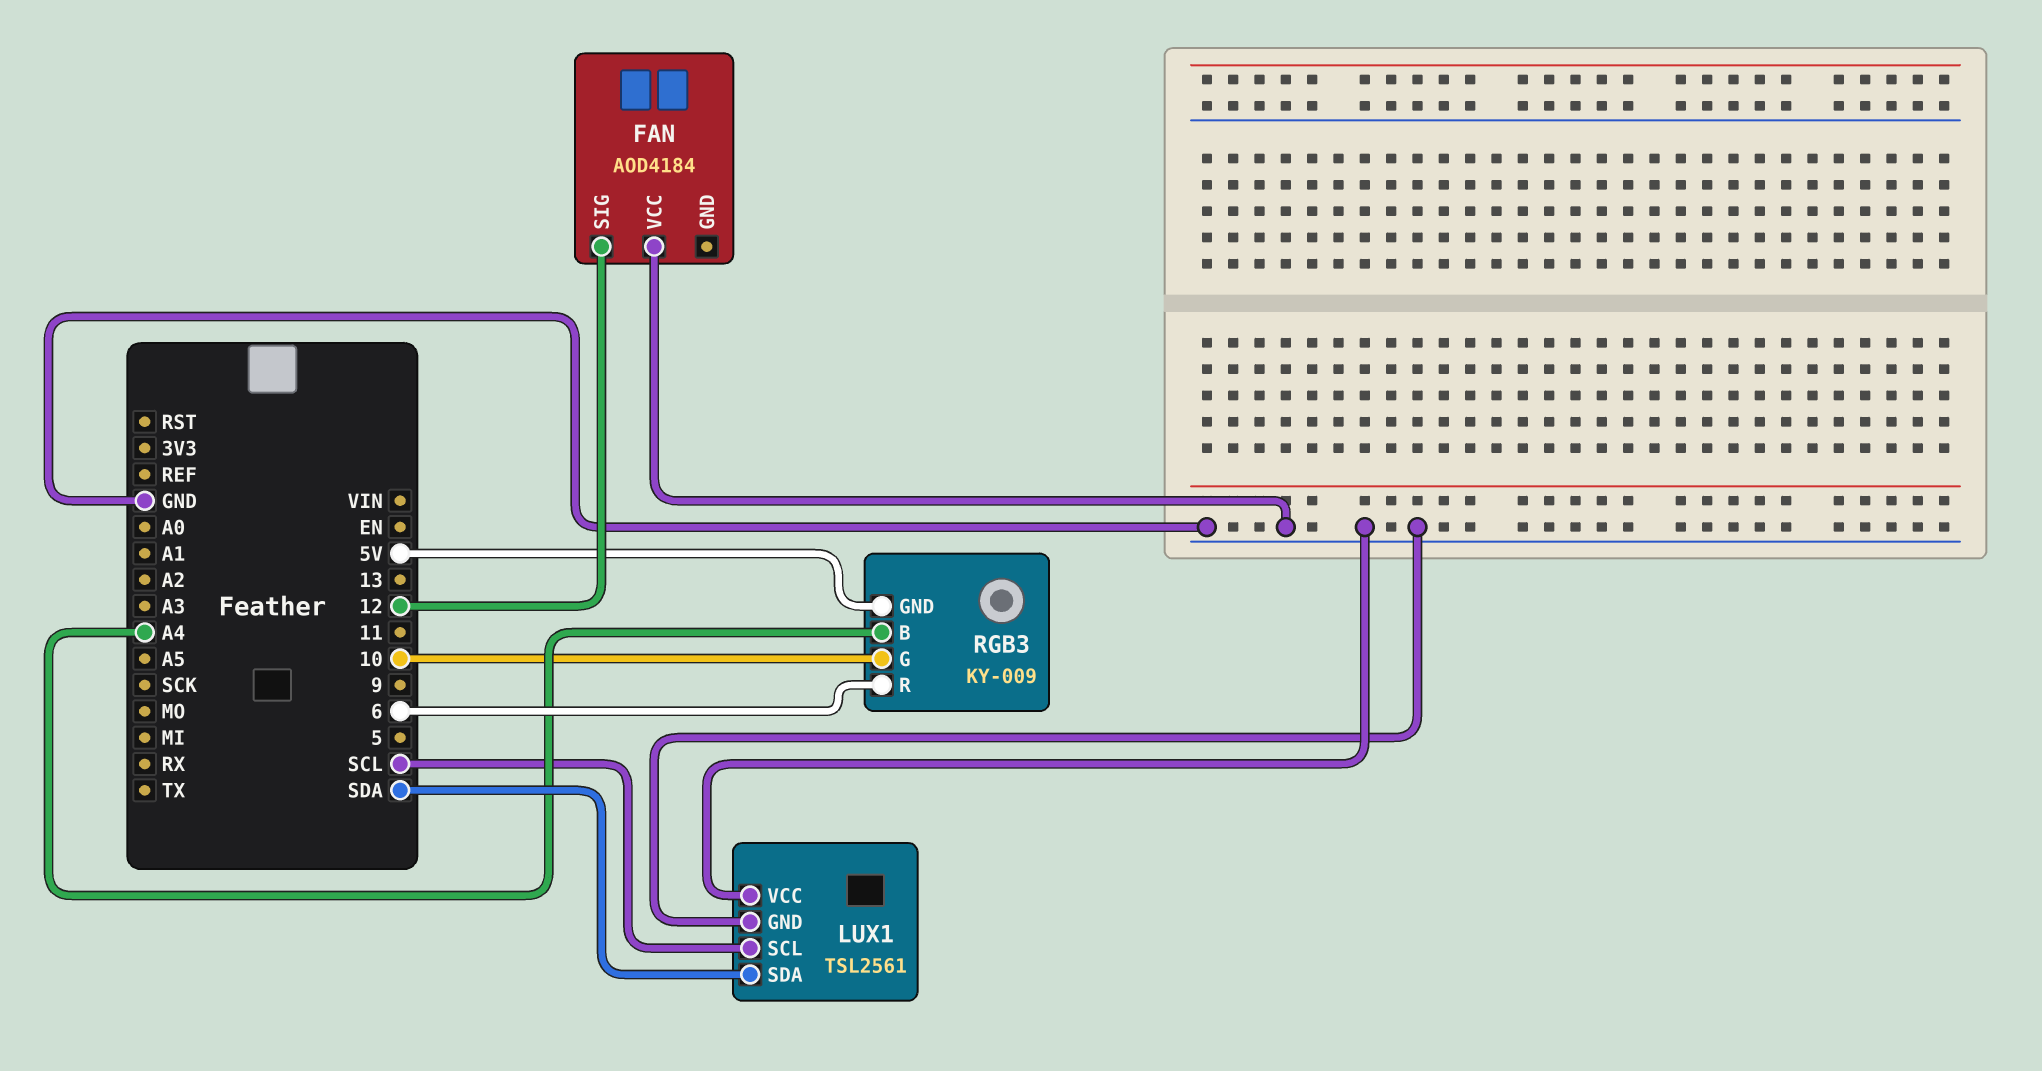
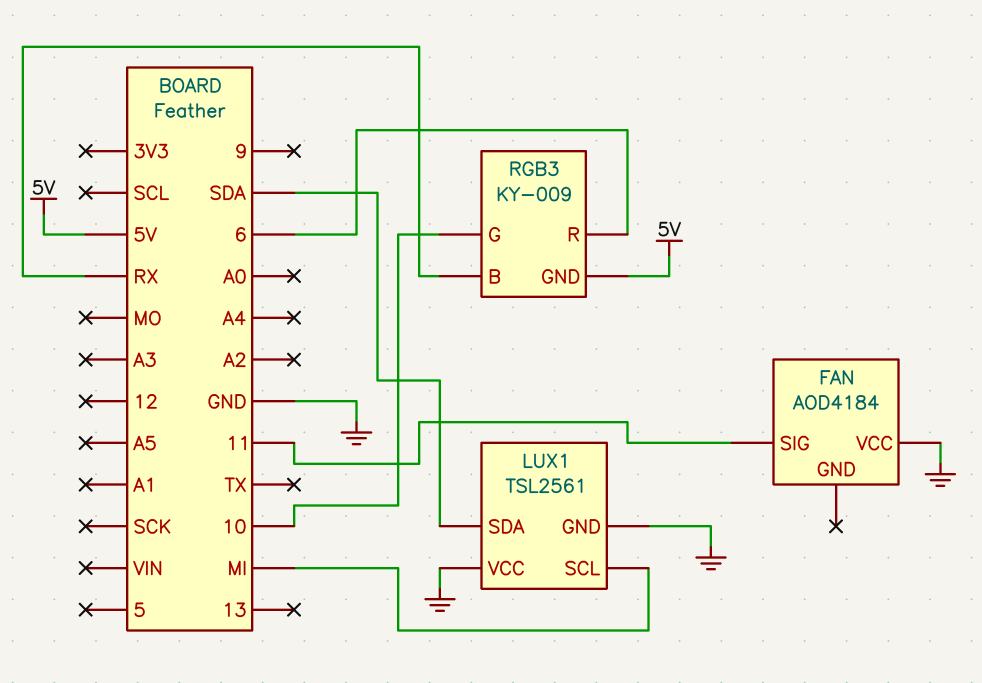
FAN pin SIG: 12 -> 11
LUX1 pin SCL: SCL -> MI
RGB3 pin B: A4 -> RX

